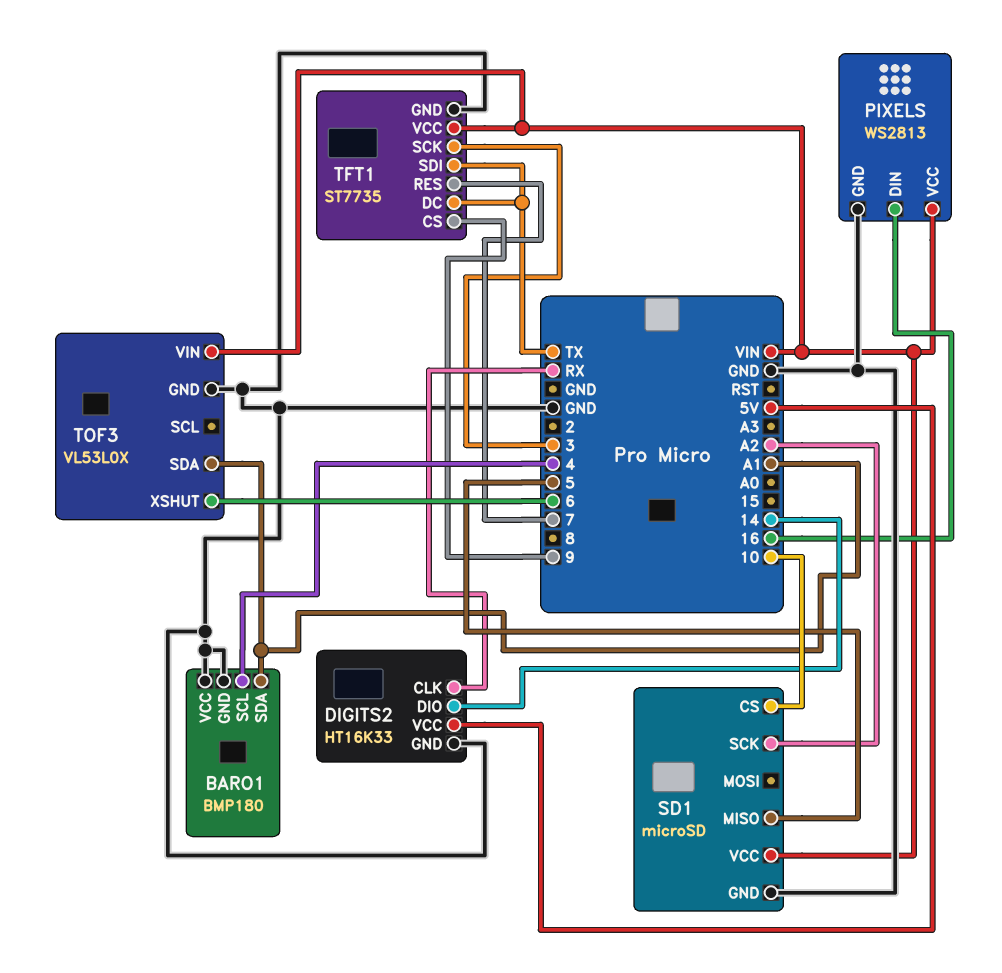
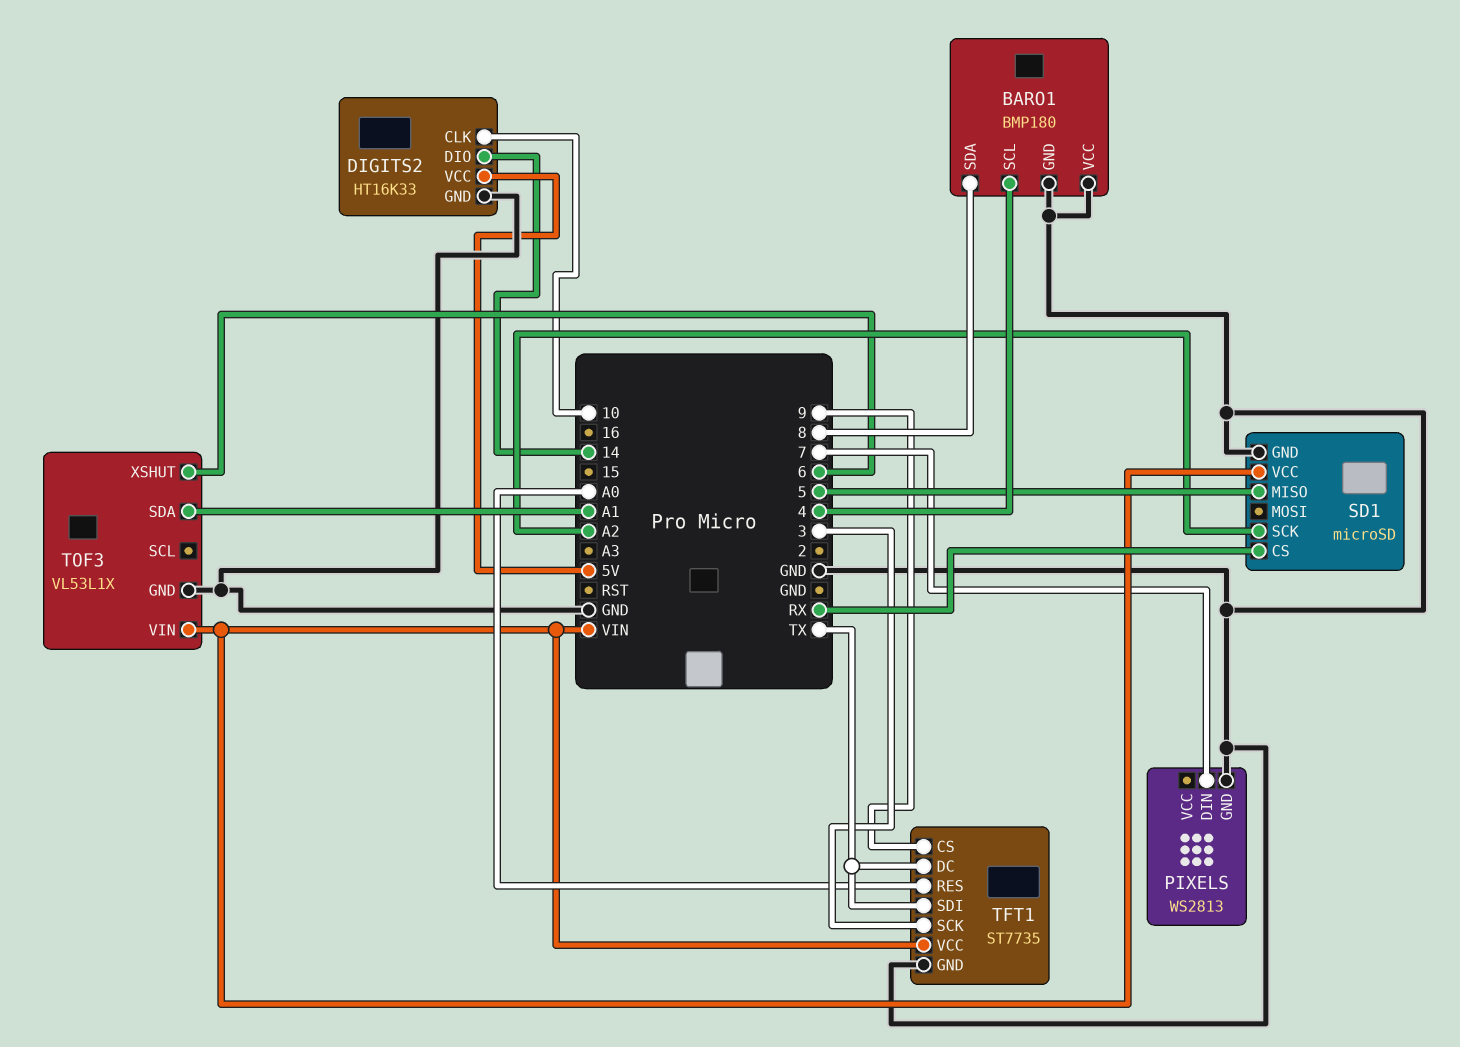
BARO1 pin SDA: A1 -> 8
DIGITS2 pin CLK: RX -> 10
PIXELS pin DIN: 16 -> 7
PIXELS pin VCC: VIN -> none
SD1 pin CS: 10 -> RX
TFT1 pin RES: 7 -> A0
TOF3: VL53L0X -> VL53L1X

